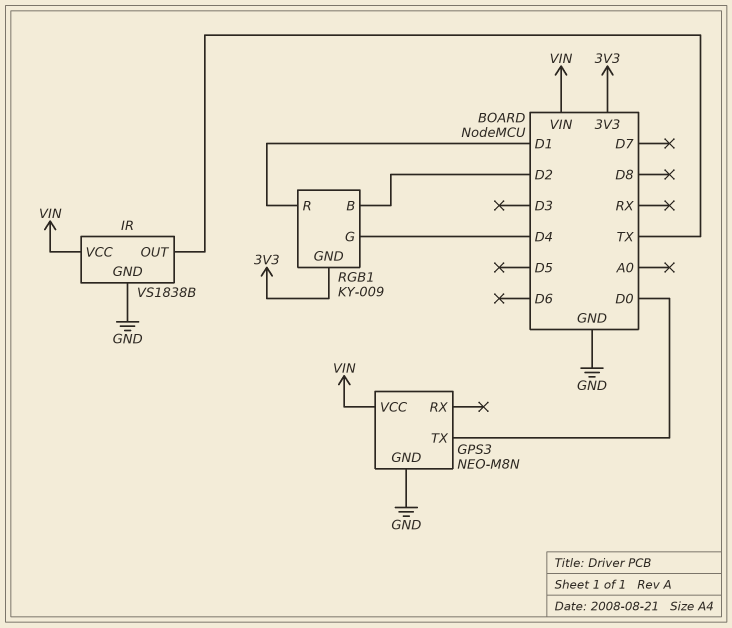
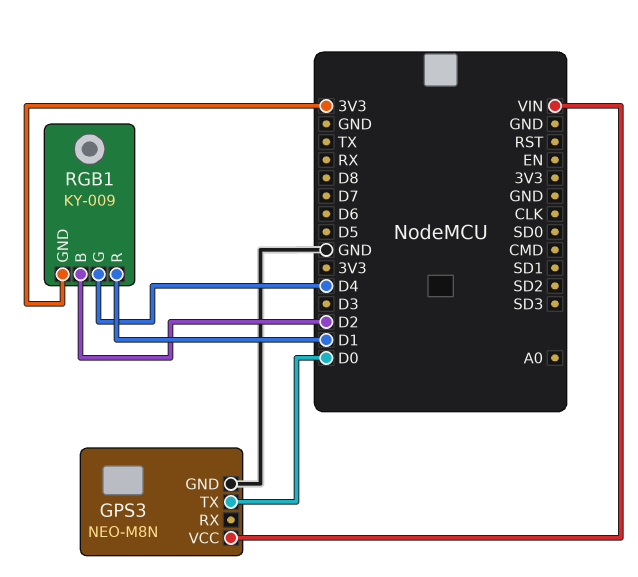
IR: VS1838B -> none
IR pin GND: GND -> none
IR pin OUT: TX -> none
IR pin VCC: VIN -> none

